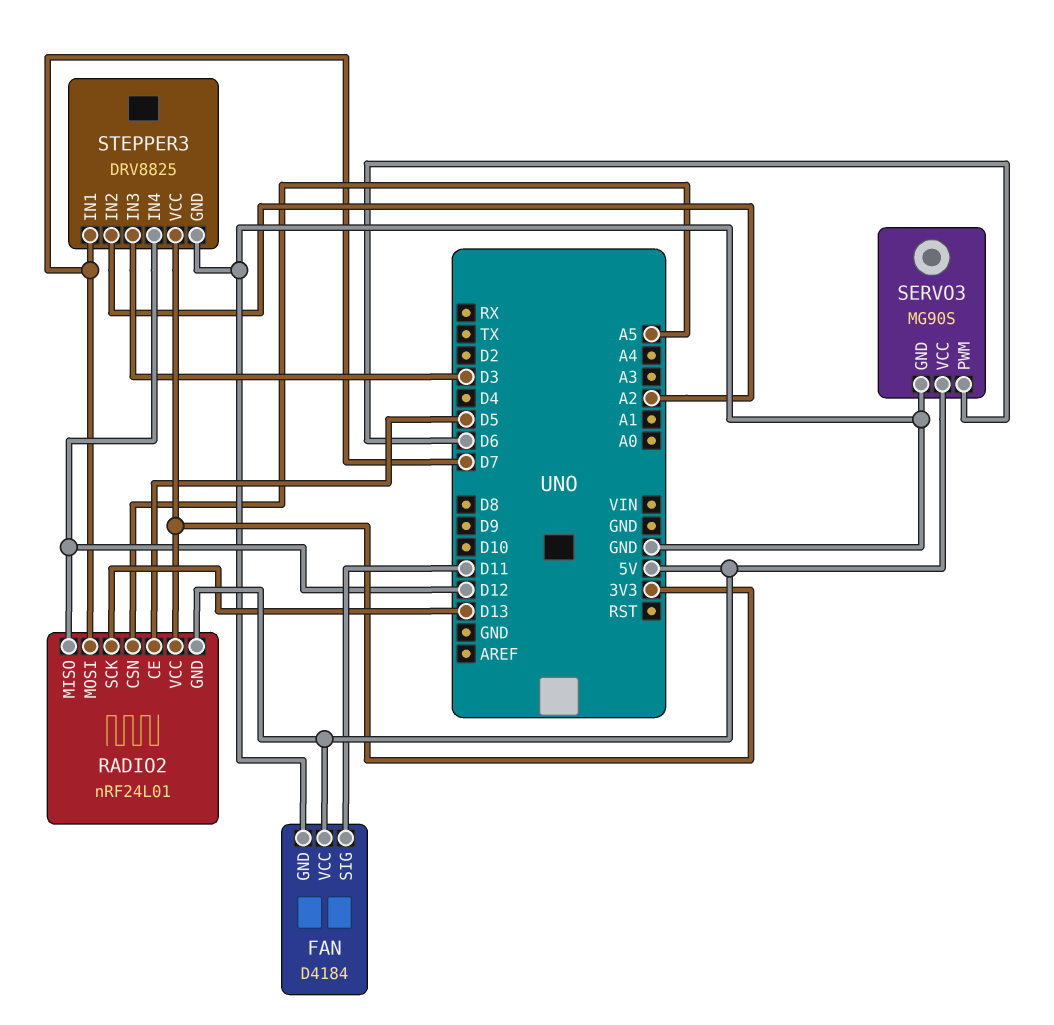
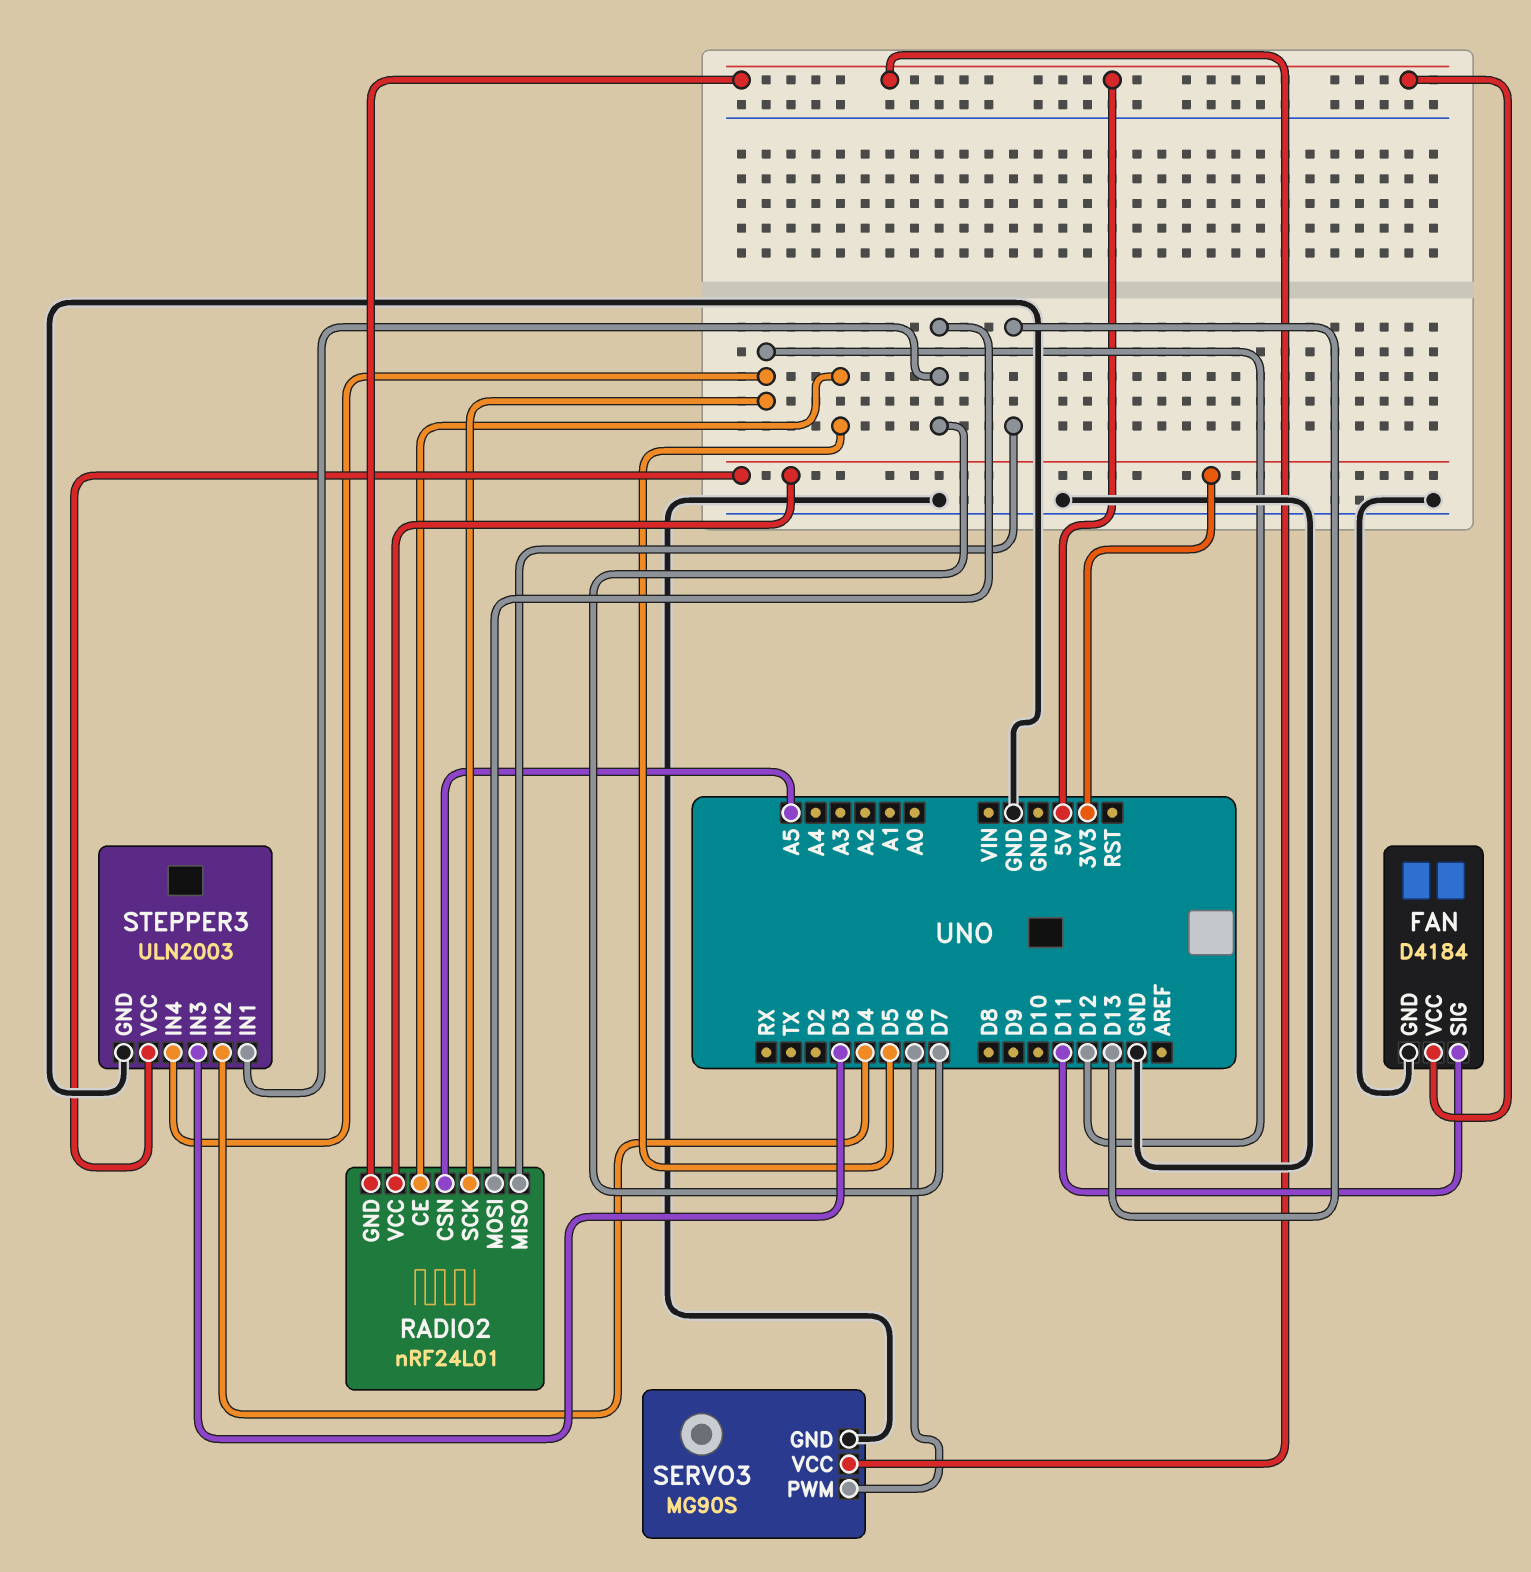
RADIO2 pin MISO: D12 -> D13
RADIO2 pin SCK: D13 -> D12
STEPPER3: DRV8825 -> ULN2003
STEPPER3 pin IN2: A2 -> D4

